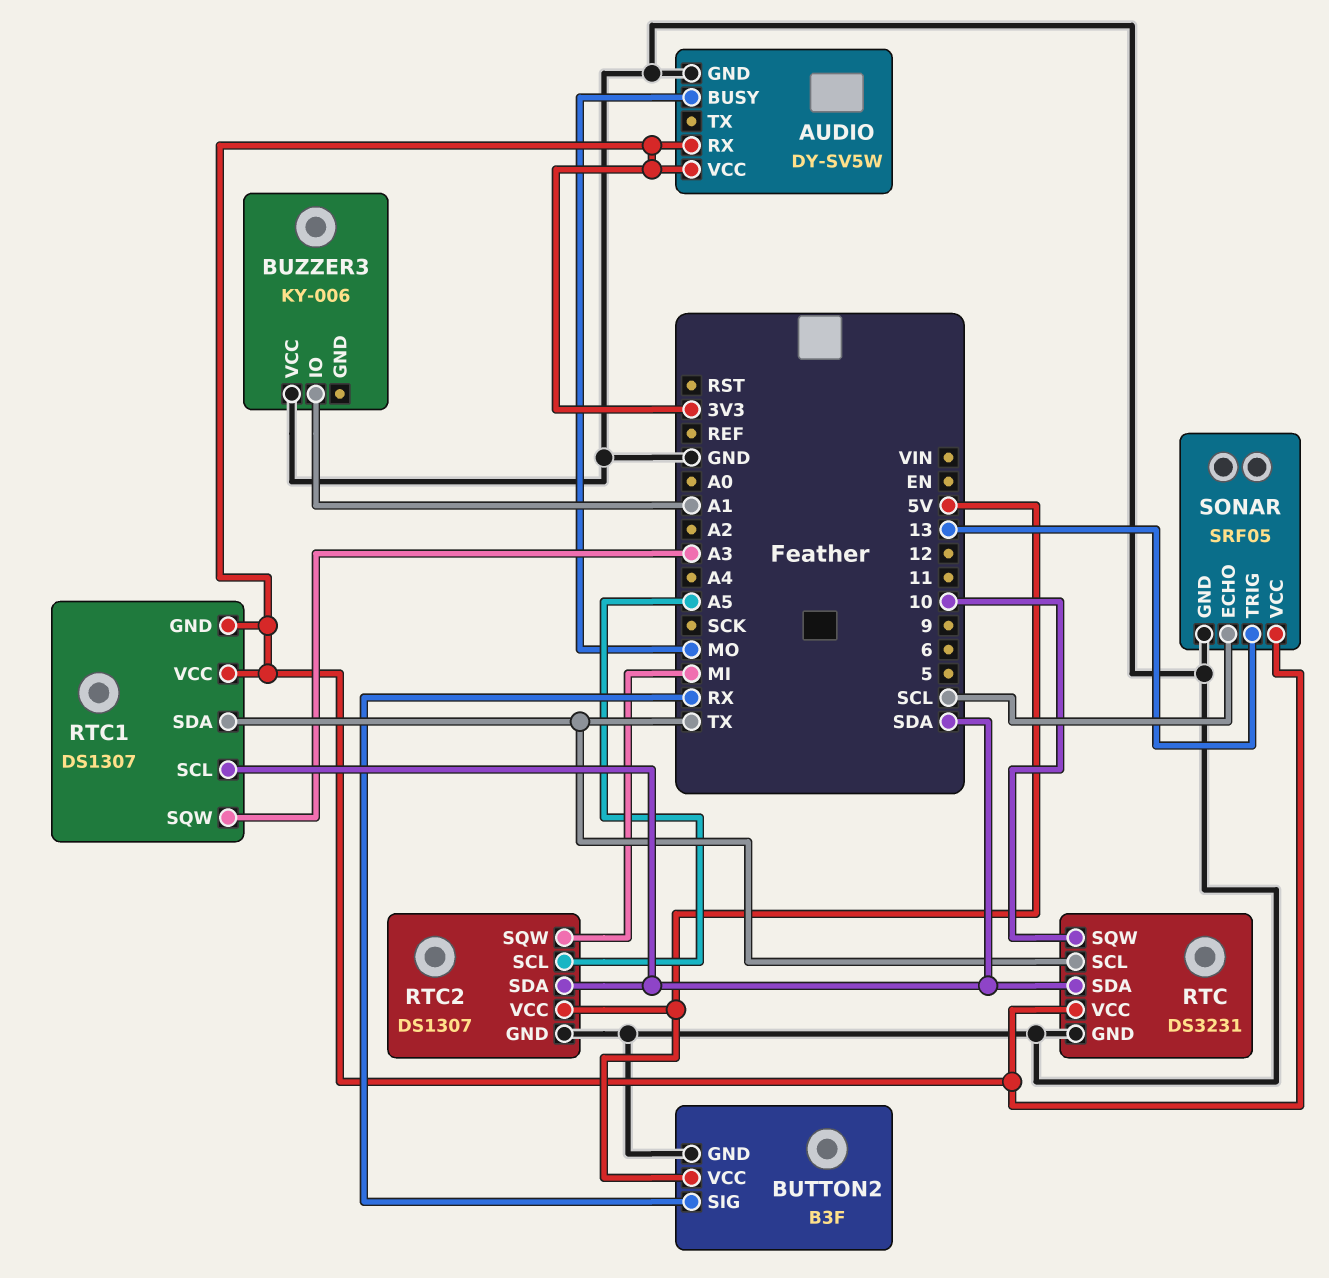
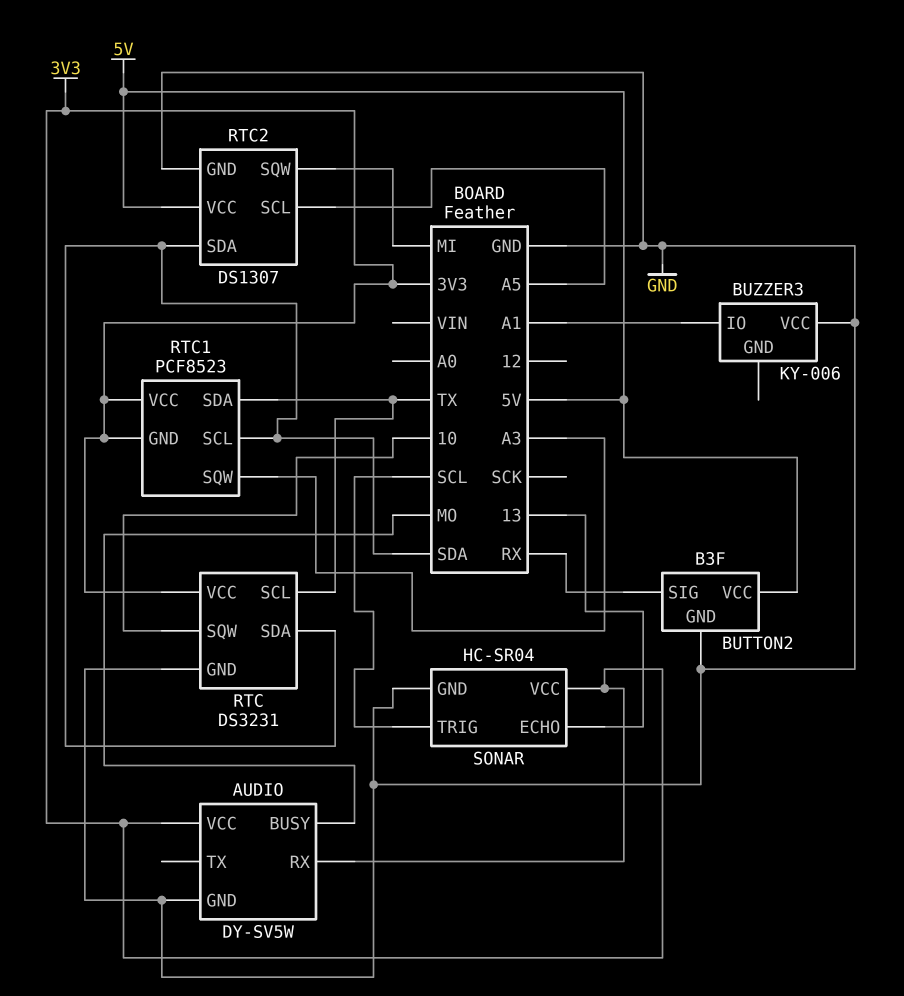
RTC1: DS1307 -> PCF8523
SONAR: SRF05 -> HC-SR04
SONAR pin ECHO: SCL -> 13
SONAR pin TRIG: 13 -> SCL

